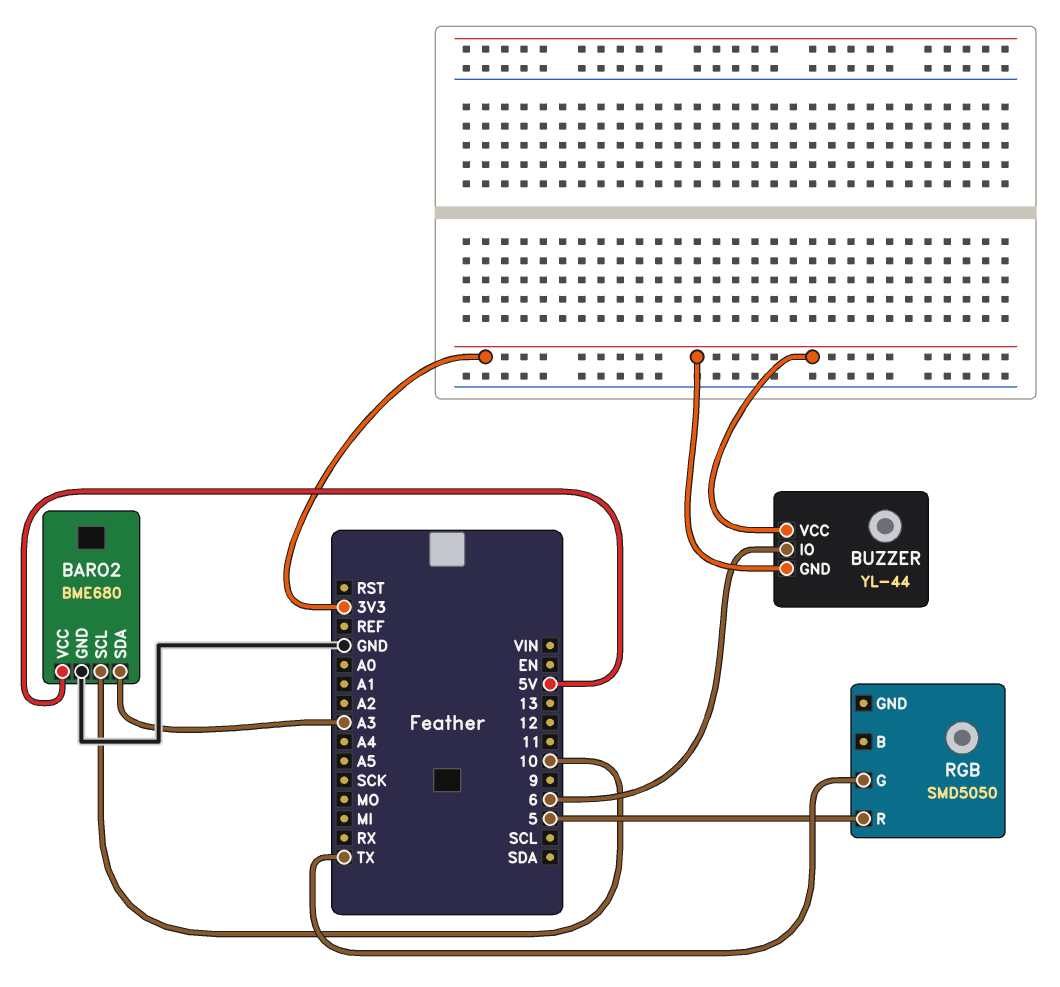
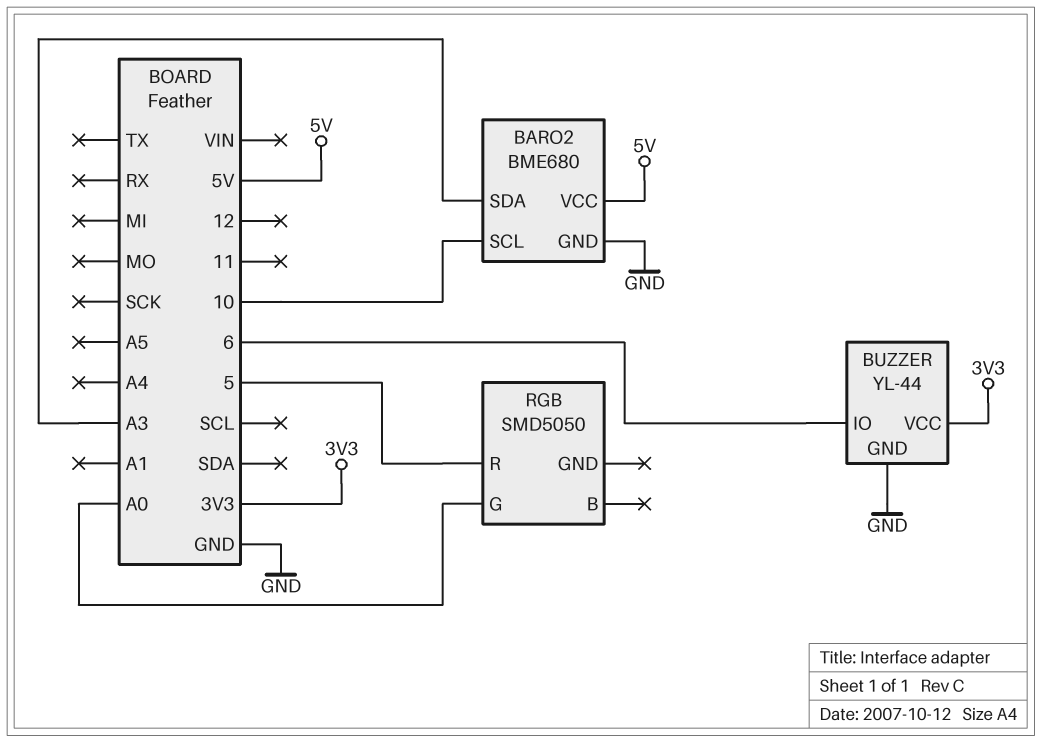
BUZZER pin GND: 3V3 -> GND
RGB pin G: TX -> A0

